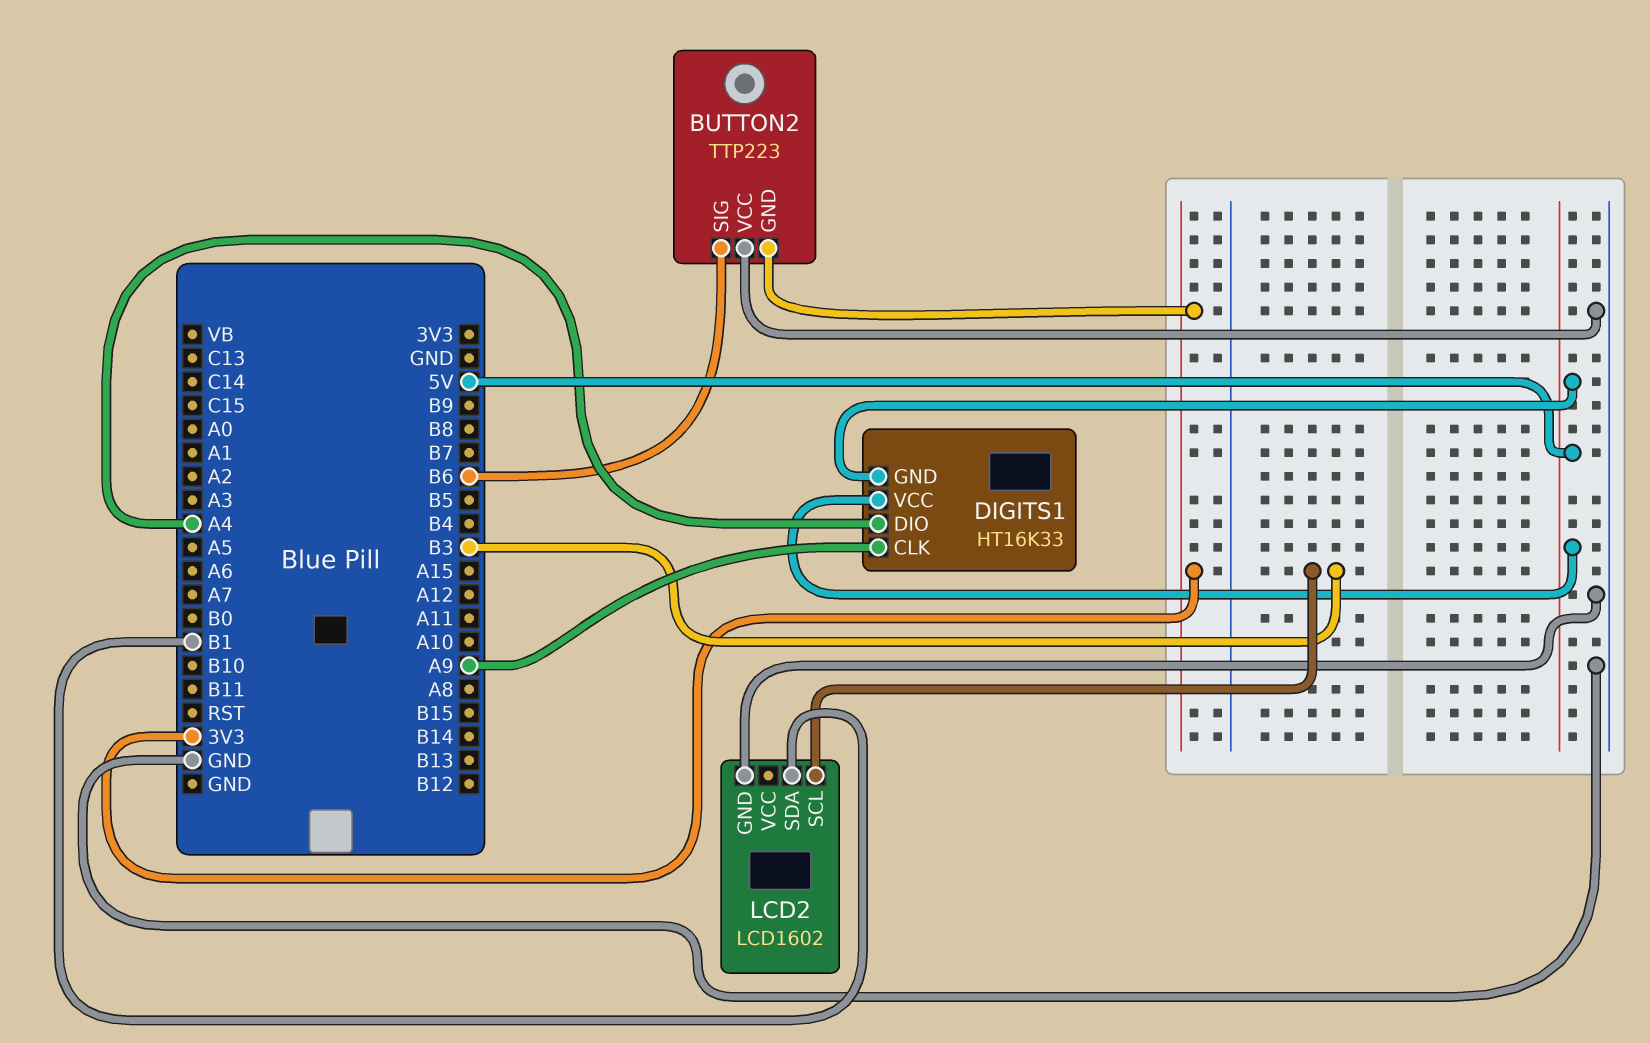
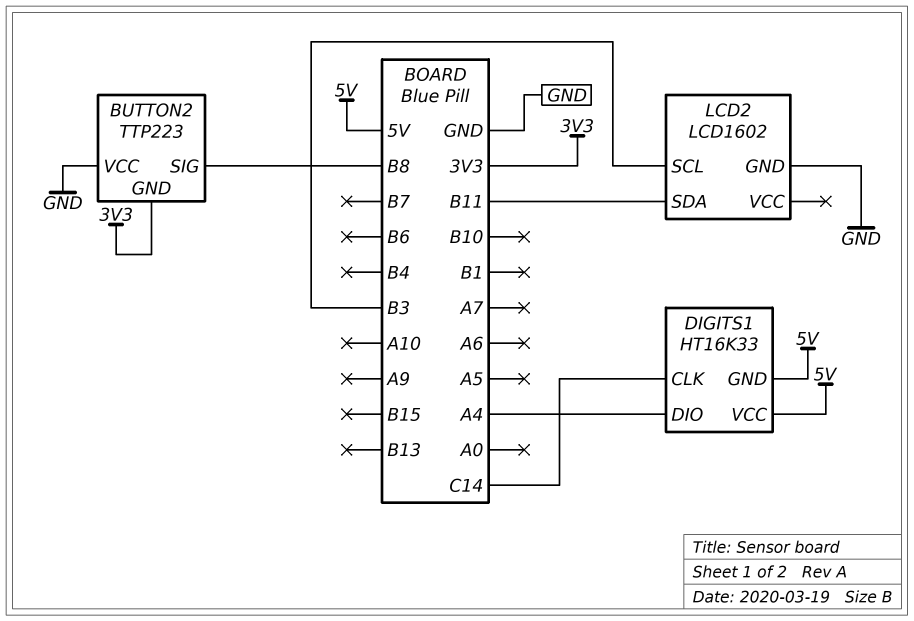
BUTTON2 pin SIG: B6 -> B8
DIGITS1 pin CLK: A9 -> C14
LCD2 pin SDA: B1 -> B11

